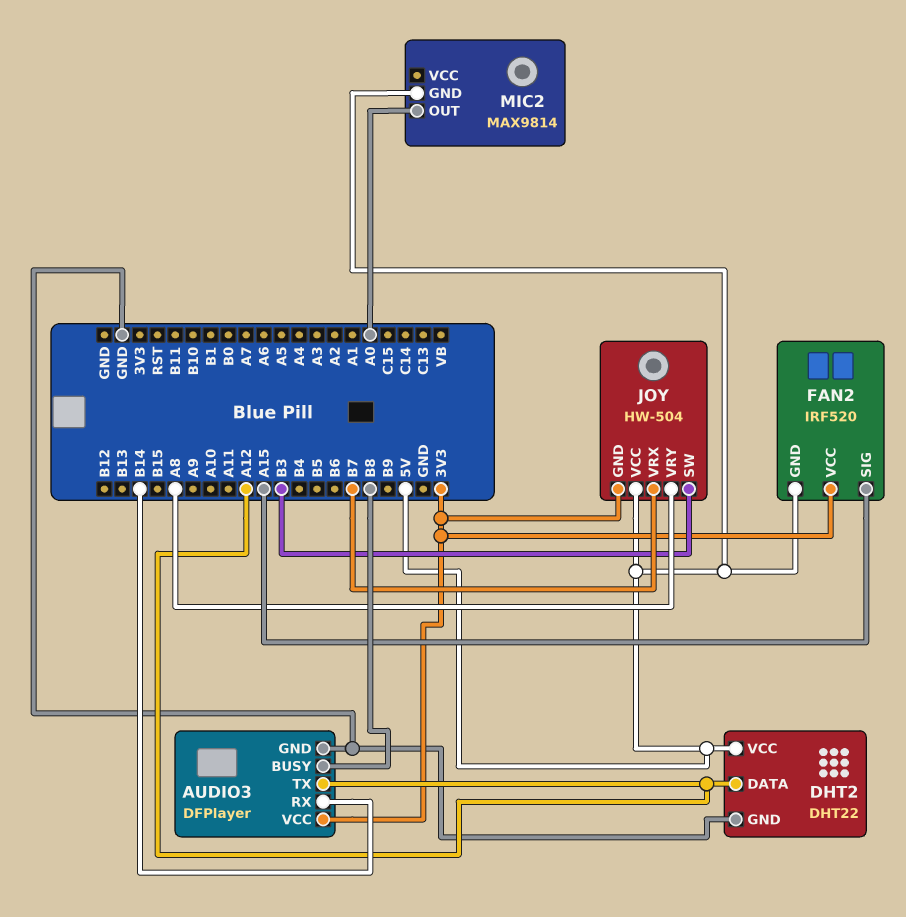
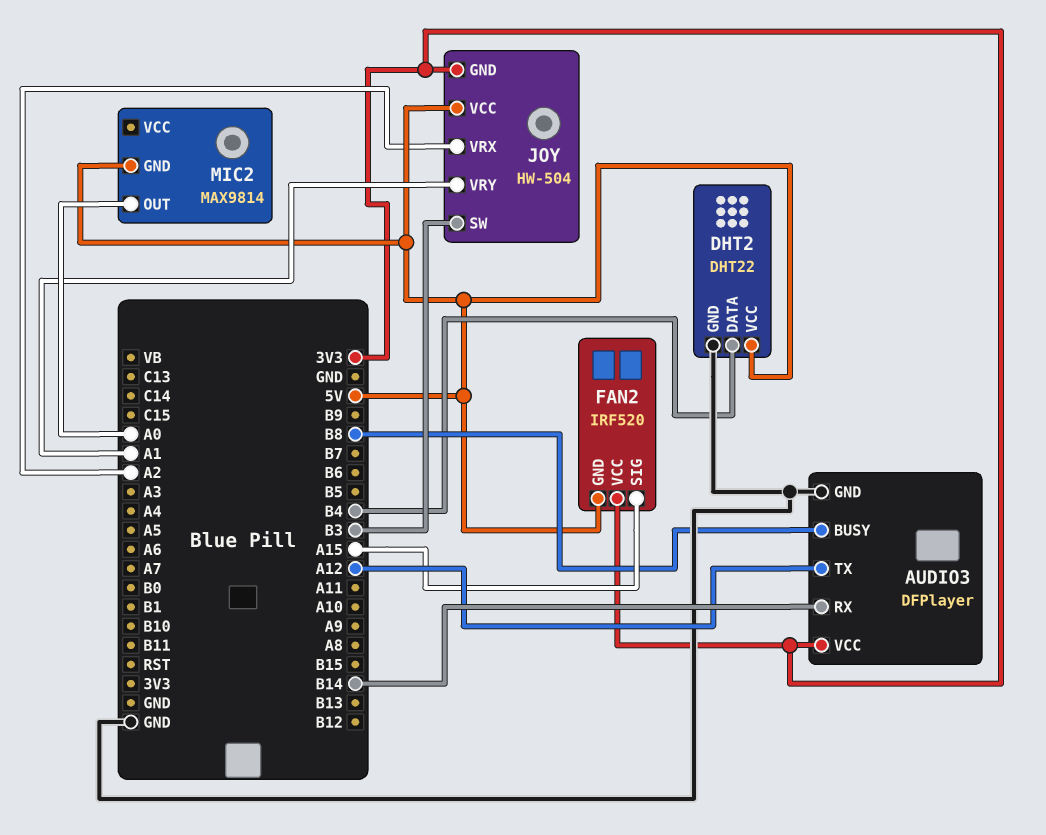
DHT2 pin DATA: A12 -> B4
JOY pin VRX: B7 -> A2
JOY pin VRY: A8 -> A1

